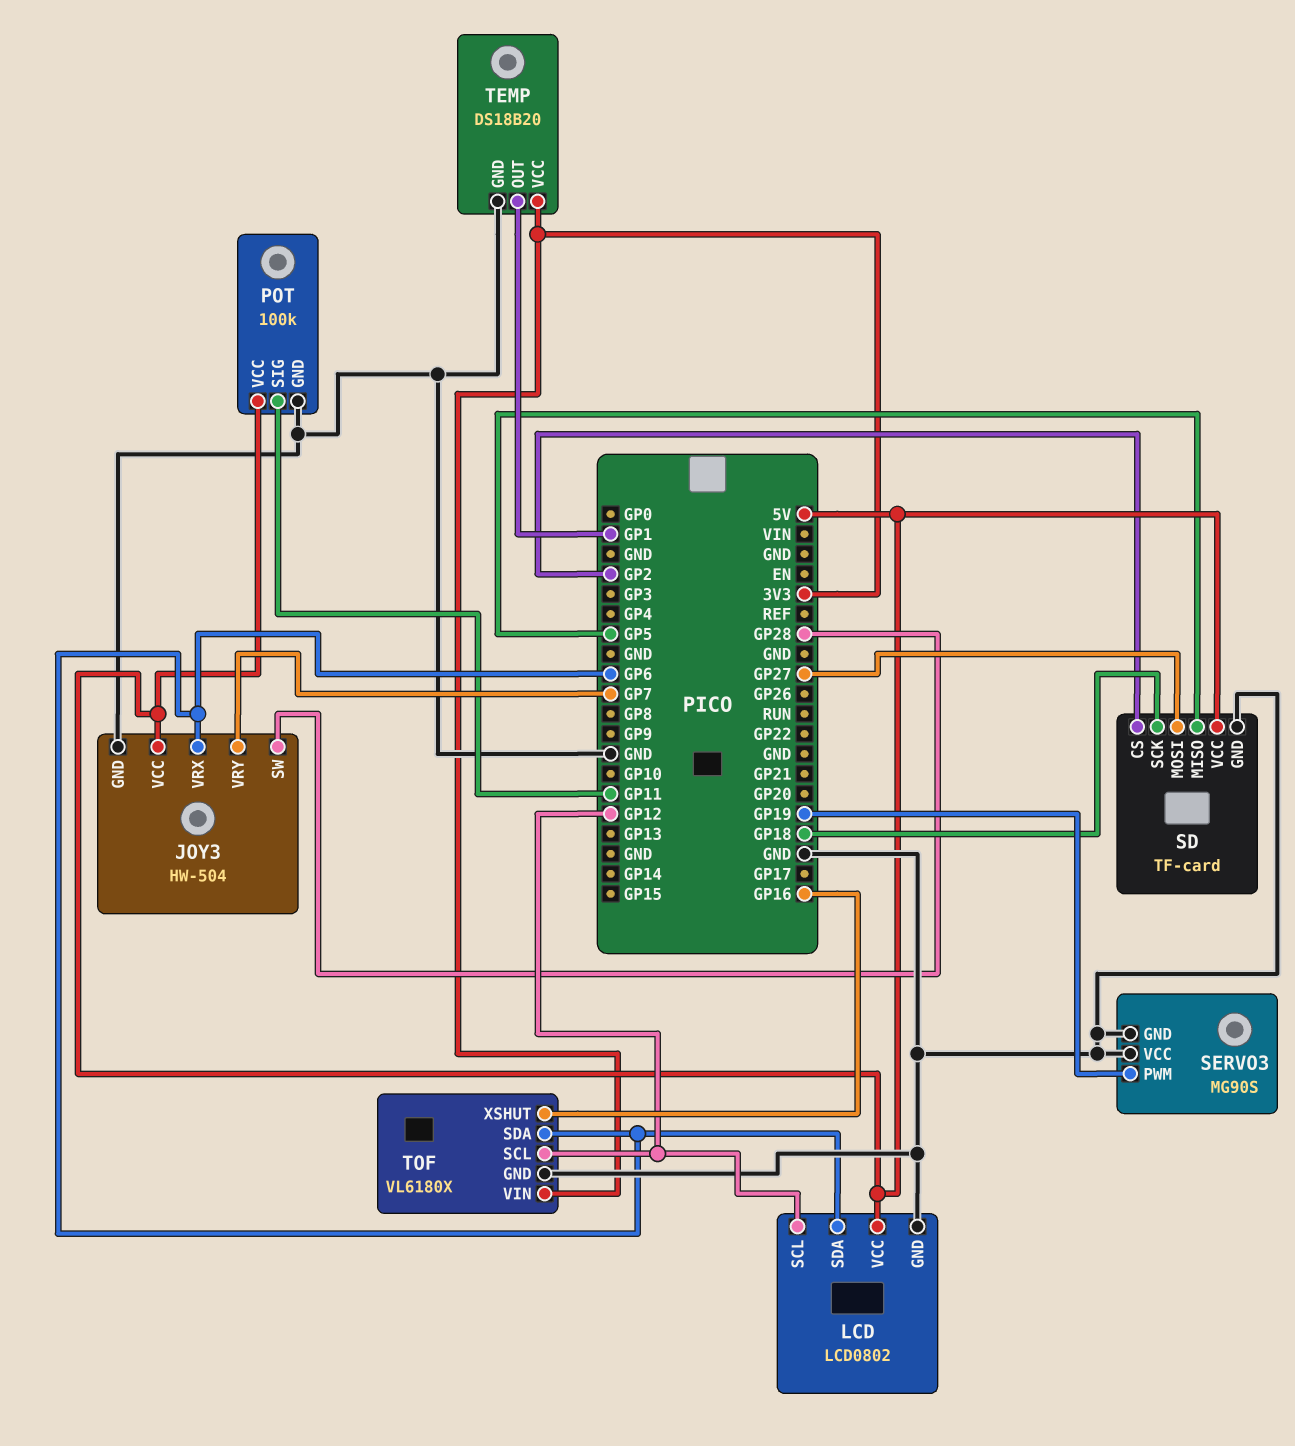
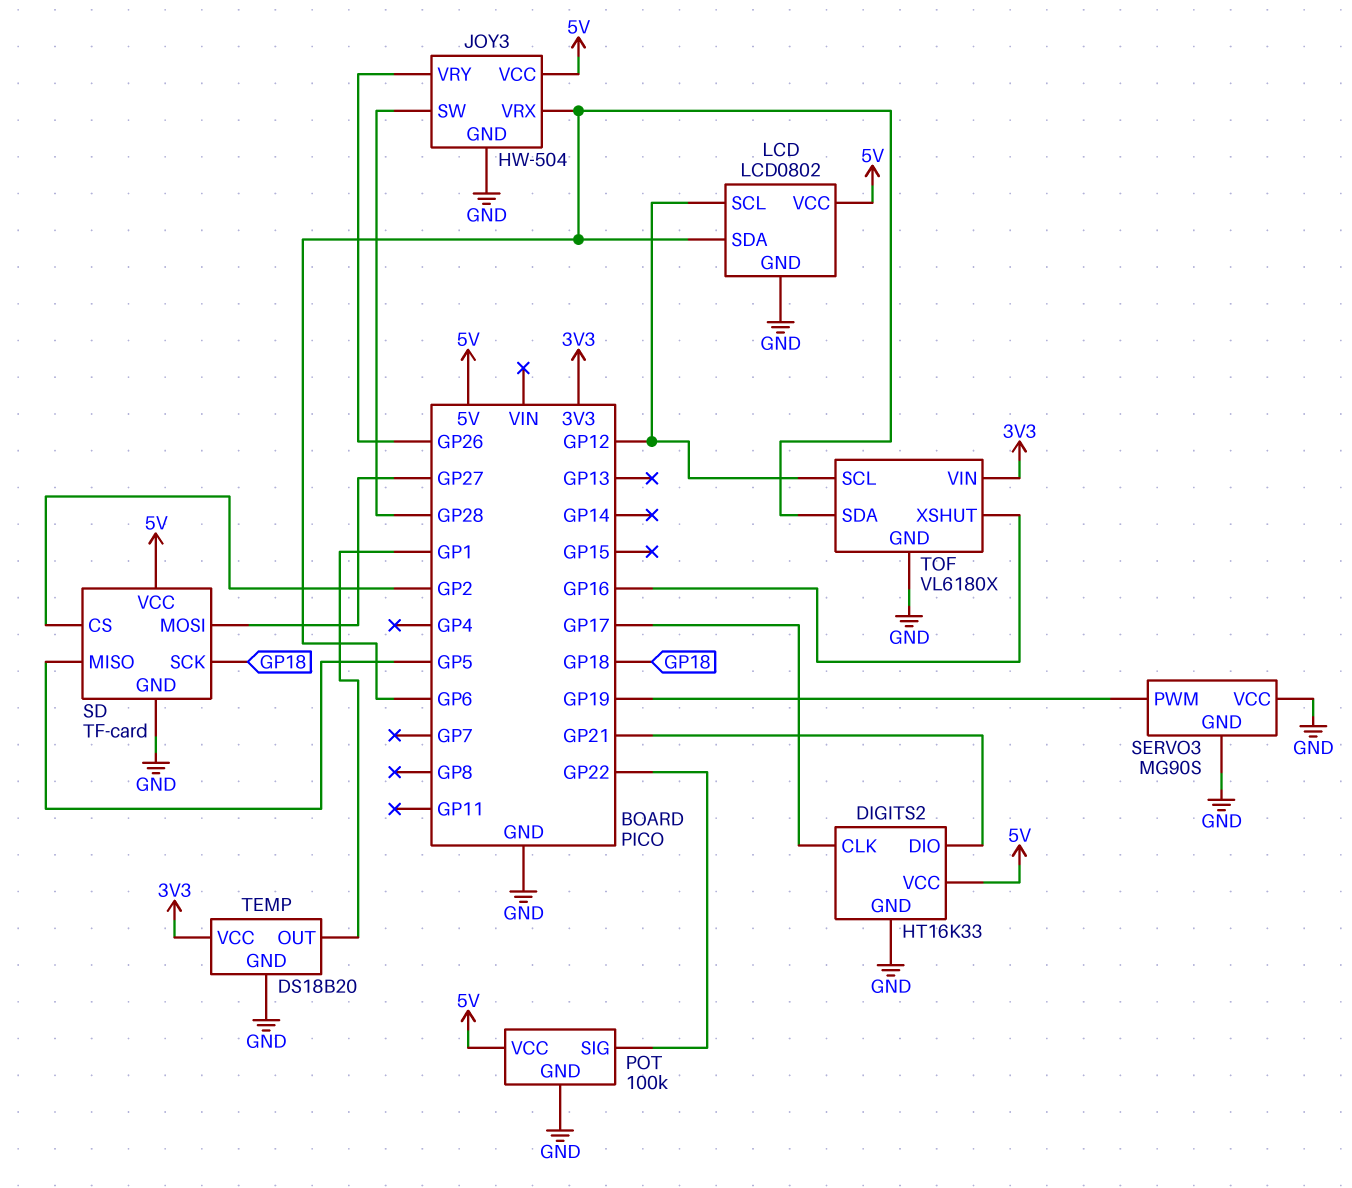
DIGITS2: none -> HT16K33
DIGITS2 pin CLK: none -> GP17
DIGITS2 pin DIO: none -> GP21
DIGITS2 pin GND: none -> GND
DIGITS2 pin VCC: none -> 5V
JOY3 pin VRY: GP7 -> GP26
POT pin SIG: GP11 -> GP22

